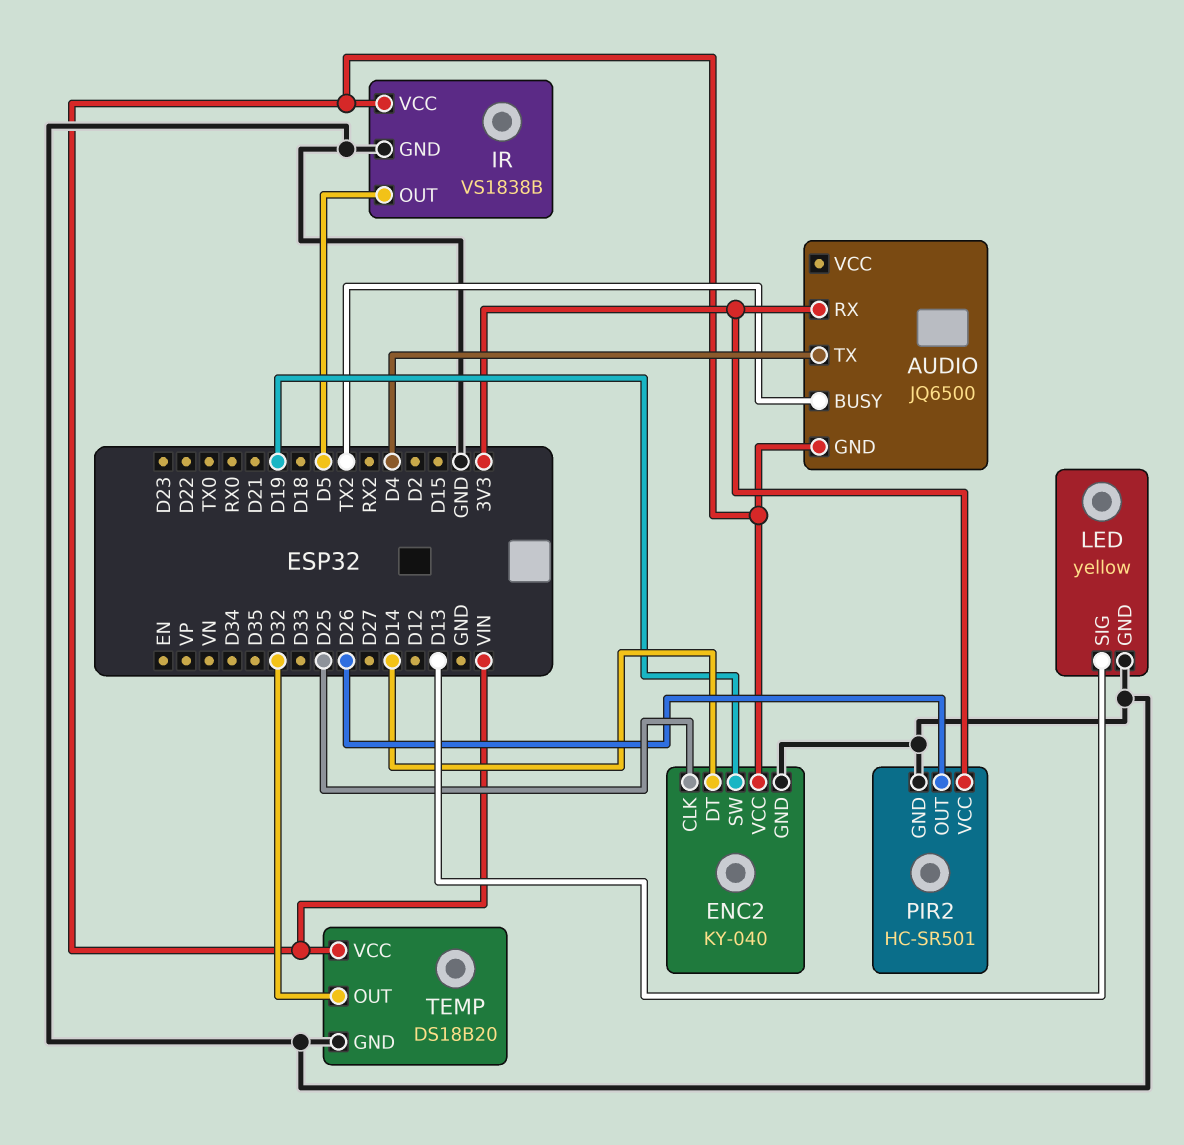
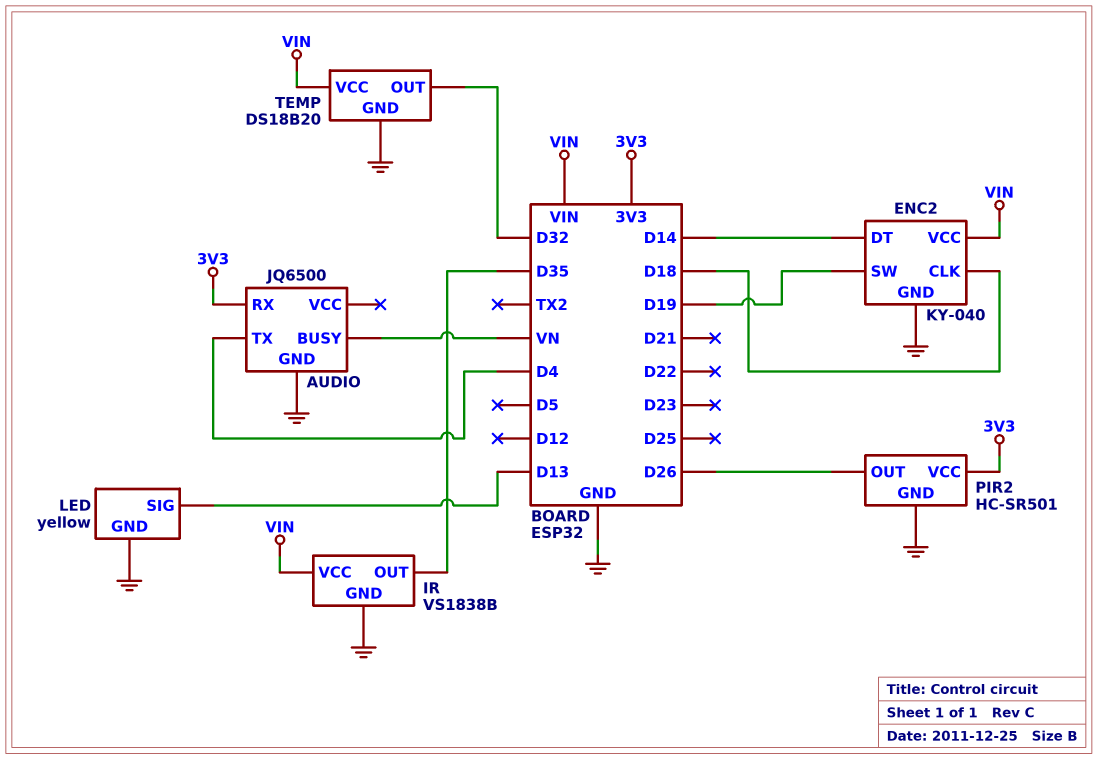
AUDIO pin BUSY: TX2 -> VN
AUDIO pin GND: VIN -> GND
ENC2 pin CLK: D25 -> D18
IR pin OUT: D5 -> D35

